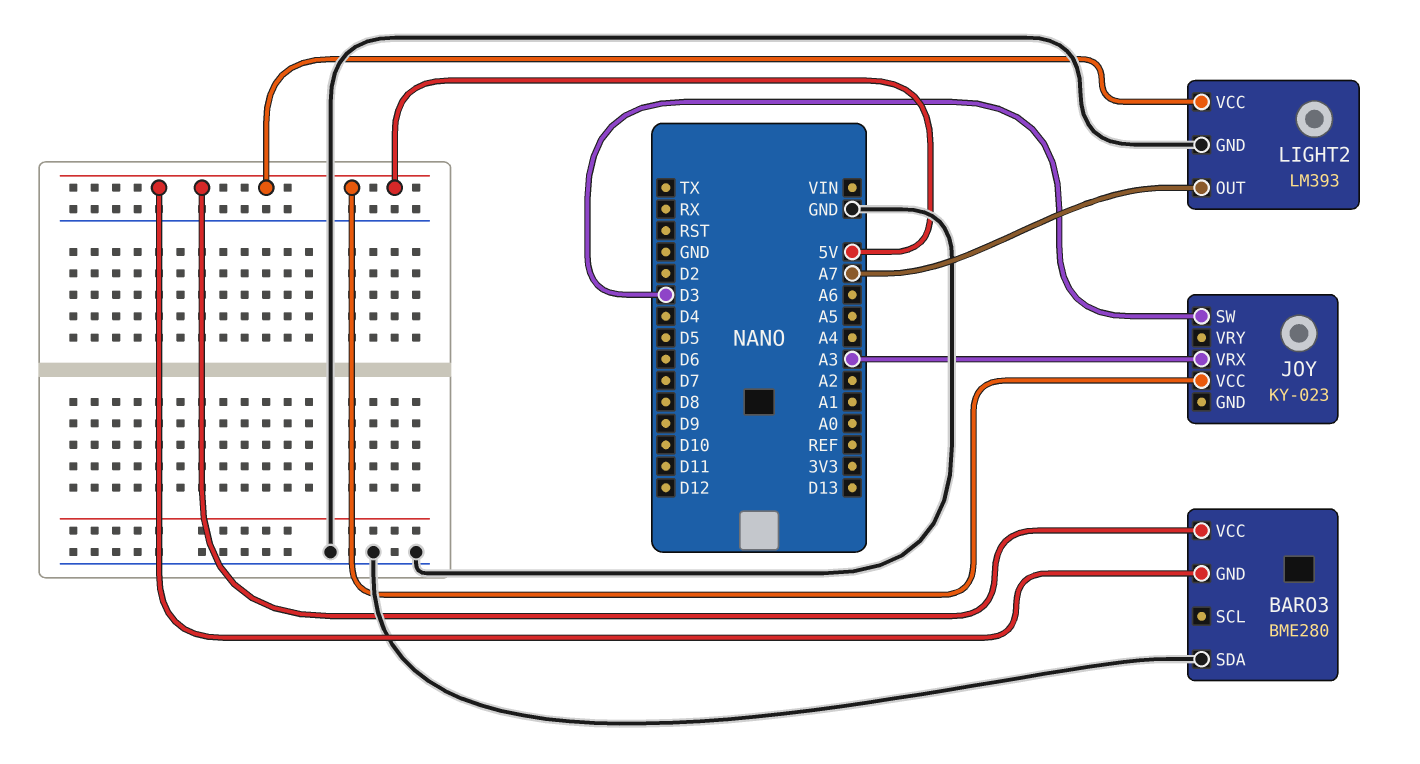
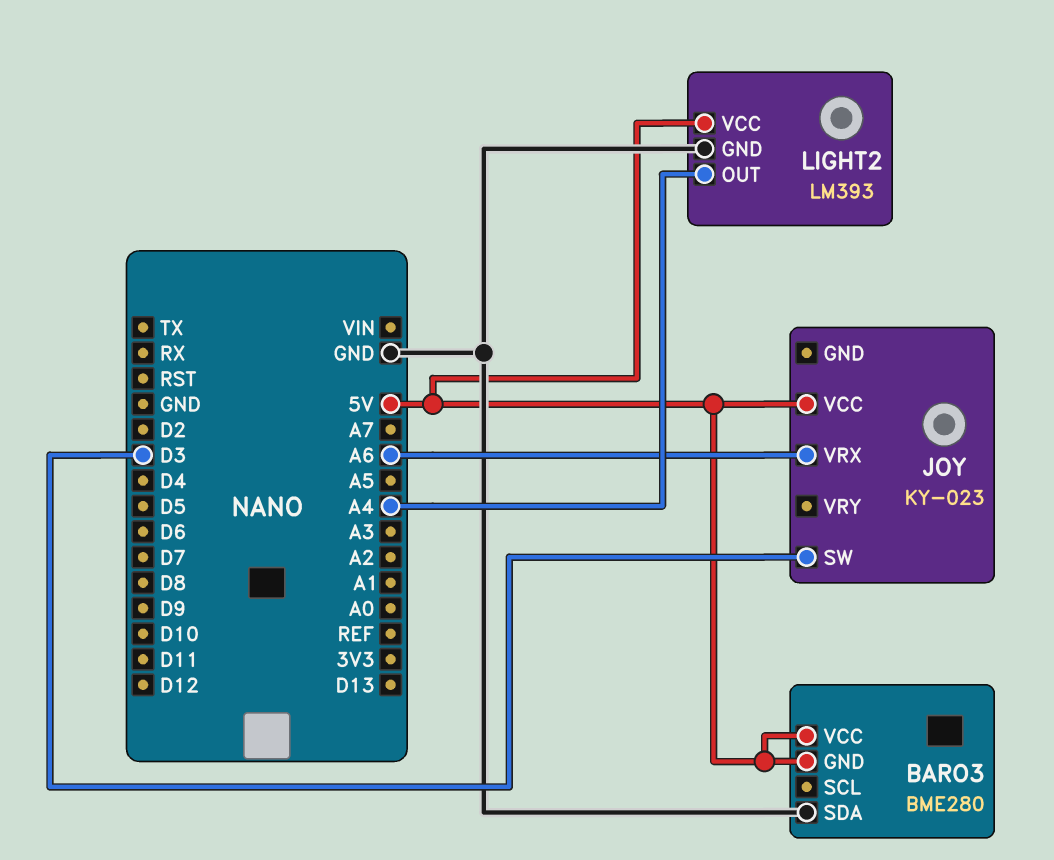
JOY pin VRX: A3 -> A6
LIGHT2 pin OUT: A7 -> A4

